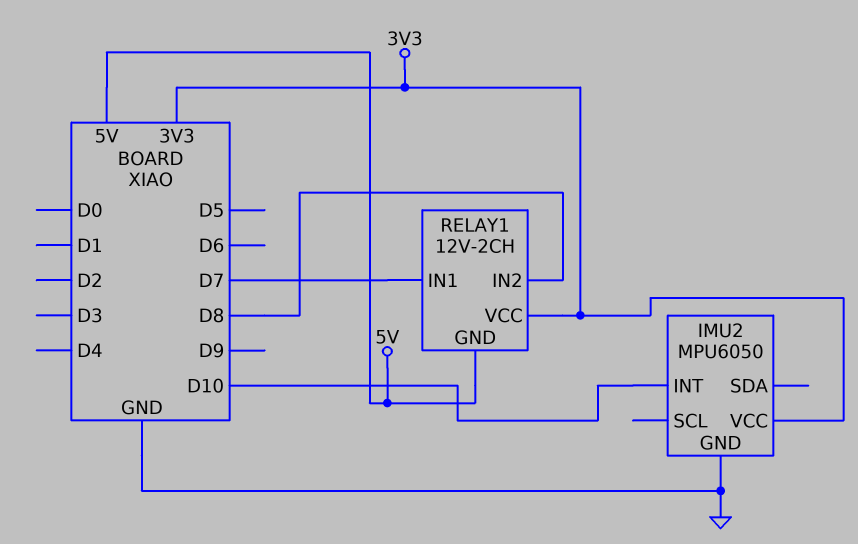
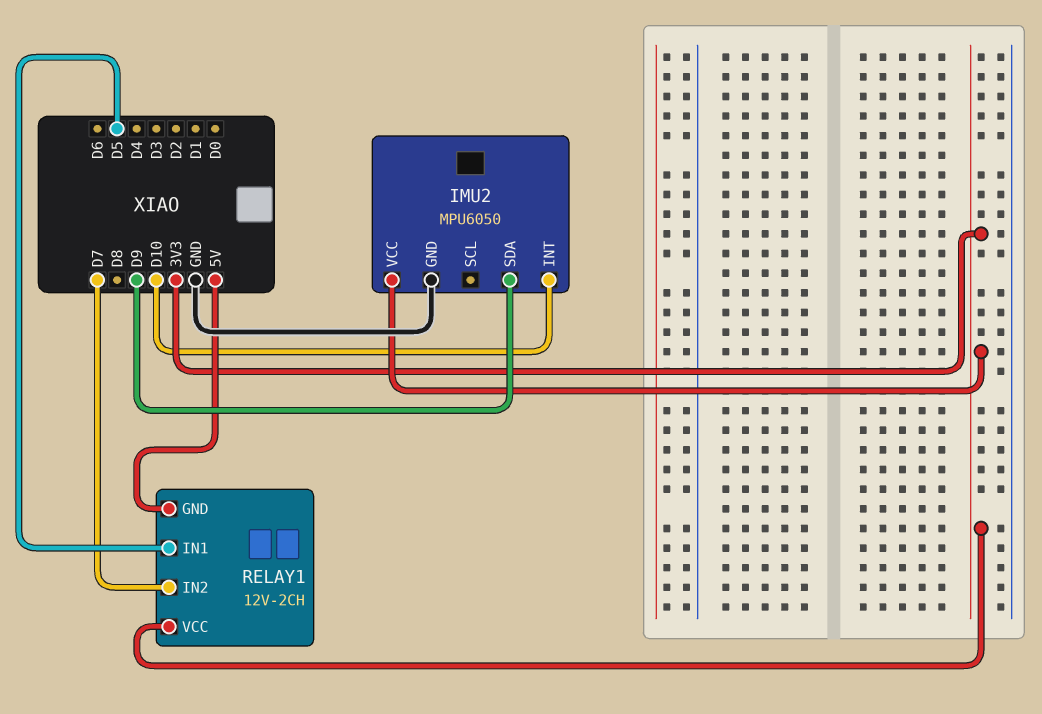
IMU2 pin SDA: none -> D9
RELAY1 pin IN1: D7 -> D5
RELAY1 pin IN2: D8 -> D7

